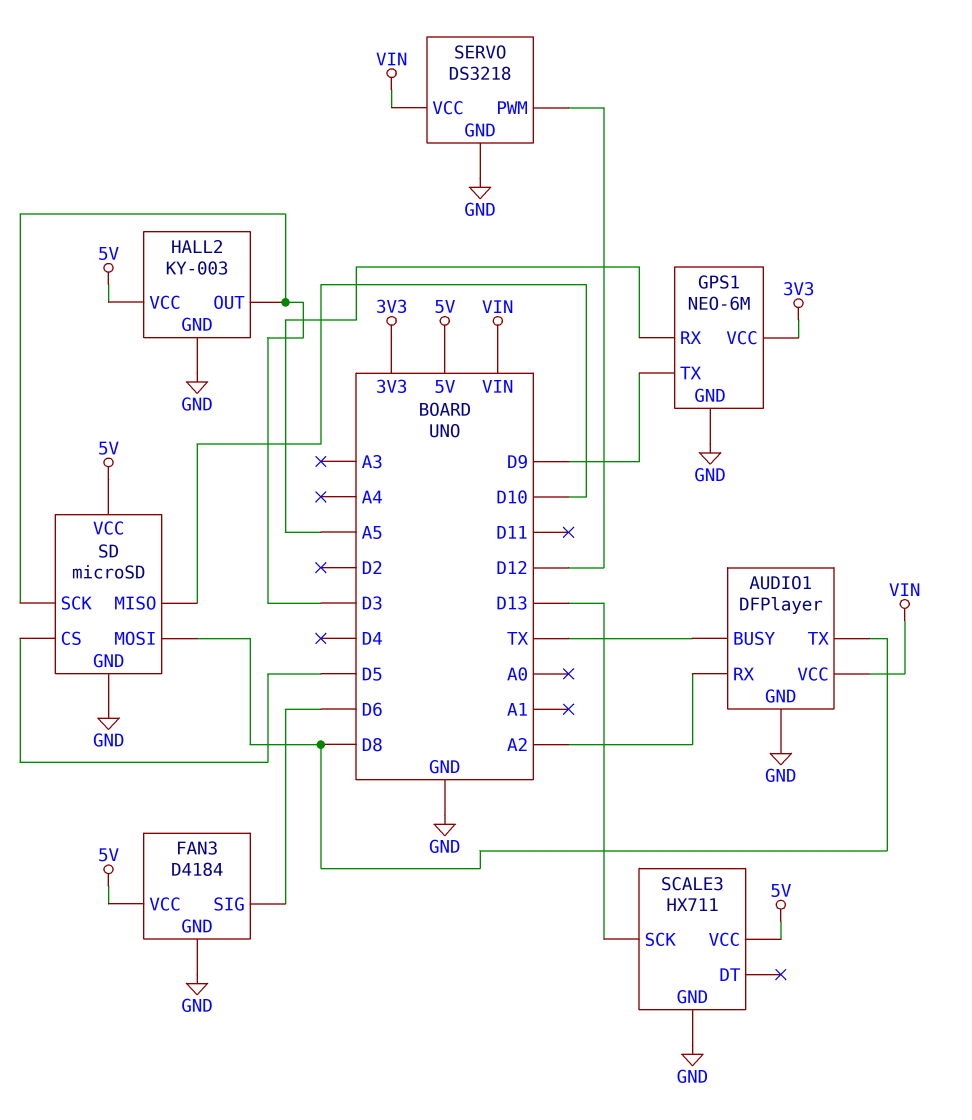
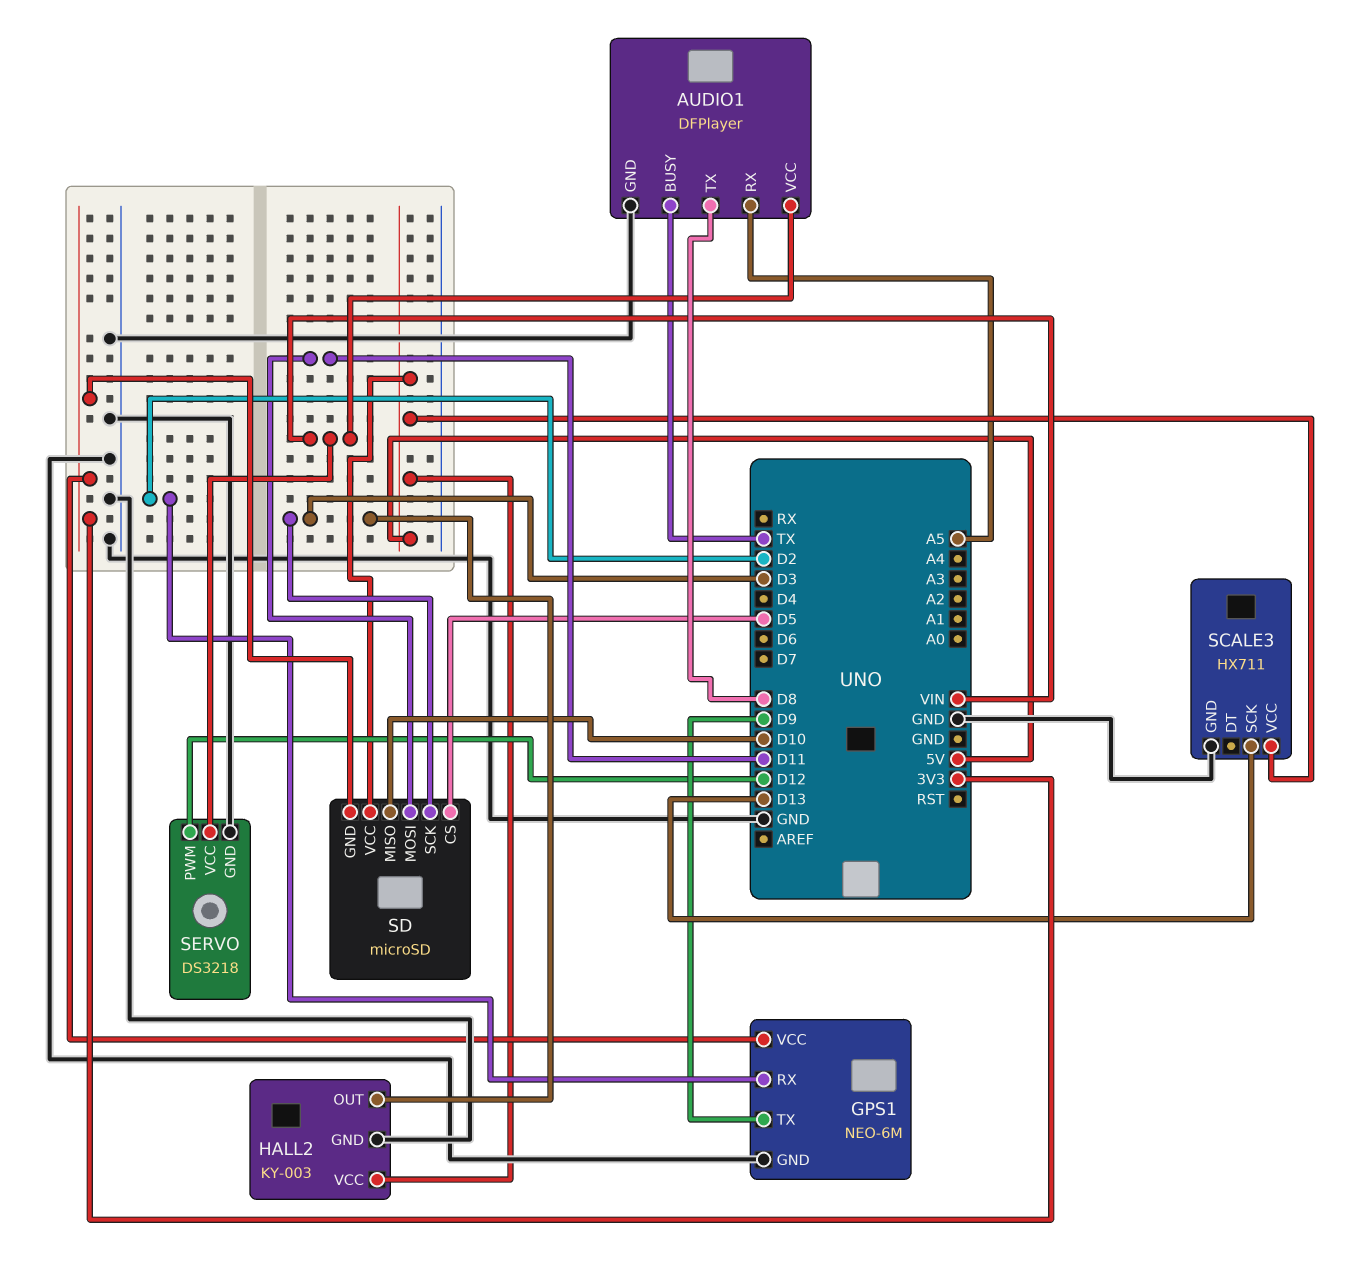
AUDIO1 pin RX: A2 -> A5
FAN3: D4184 -> none
FAN3 pin GND: GND -> none
FAN3 pin SIG: D6 -> none
FAN3 pin VCC: 5V -> none
GPS1 pin RX: A5 -> D2
SD pin GND: GND -> 3V3
SD pin MOSI: D8 -> D11

